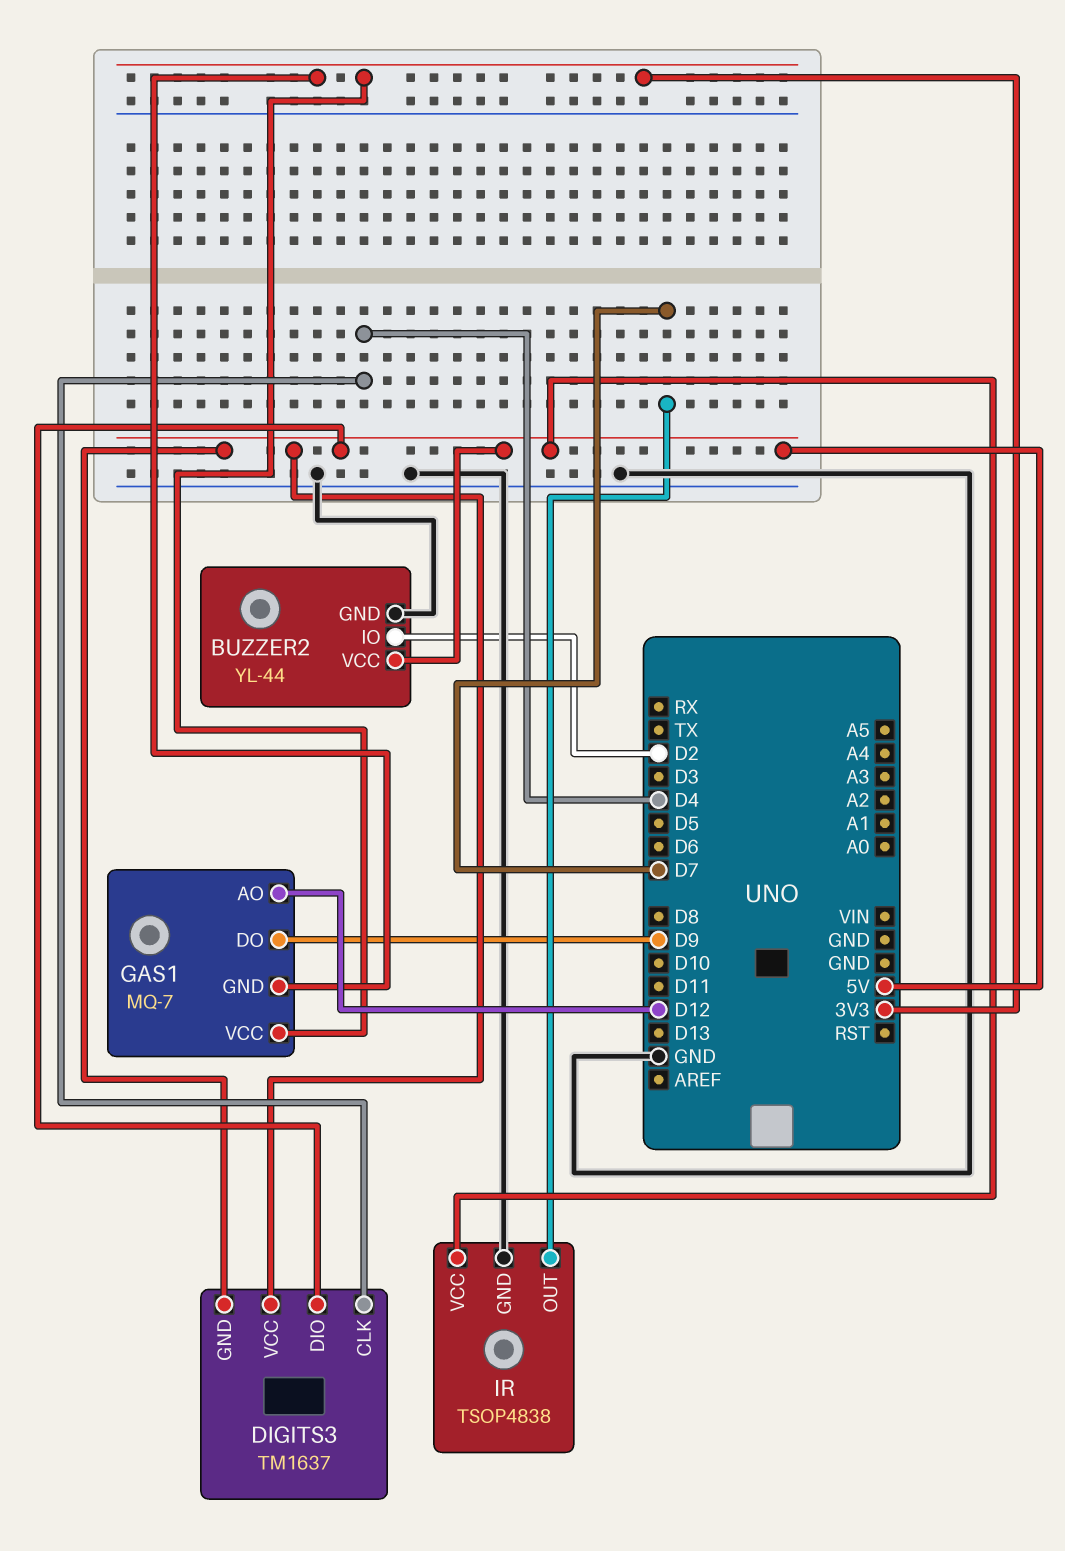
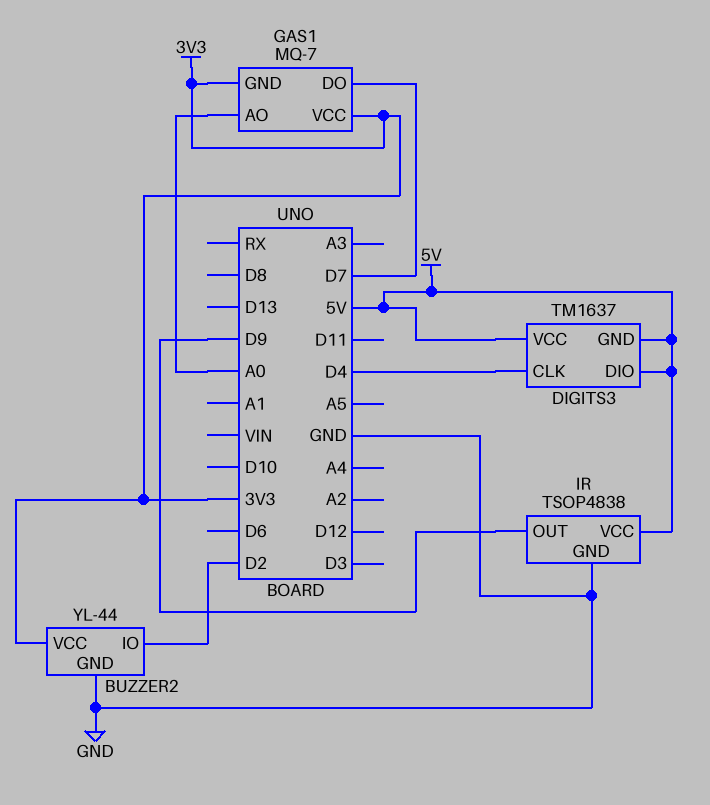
BUZZER2 pin VCC: 5V -> 3V3
GAS1 pin AO: D12 -> A0
GAS1 pin DO: D9 -> D7
IR pin OUT: D7 -> D9

